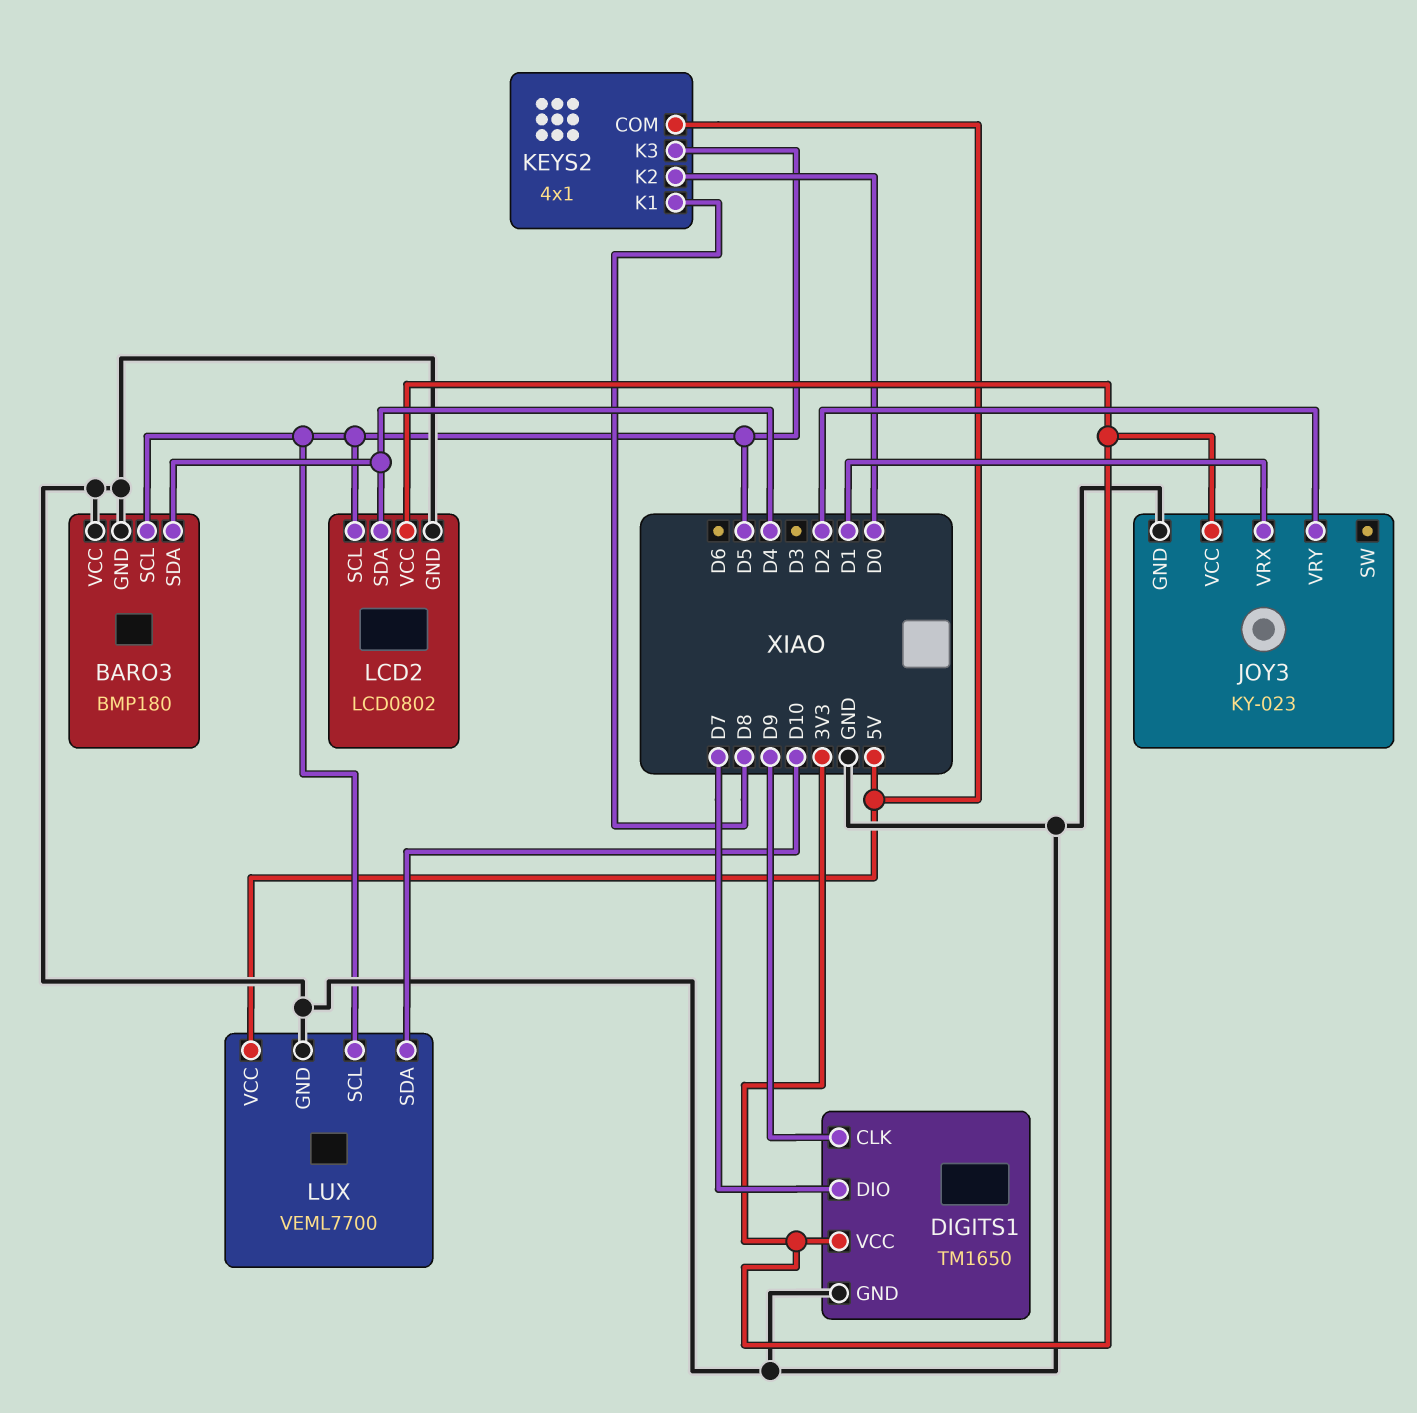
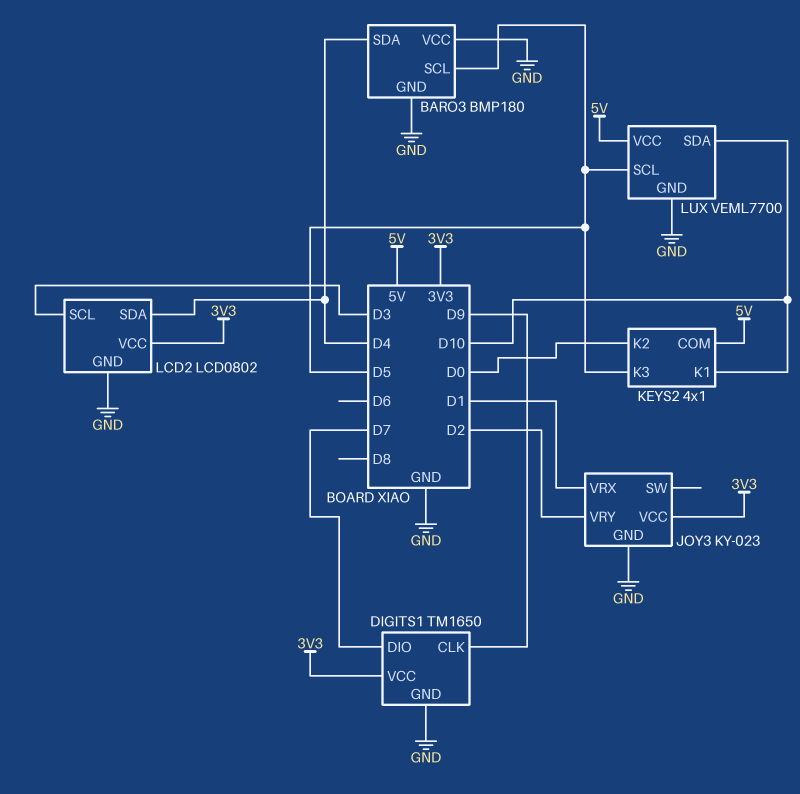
KEYS2 pin K1: D8 -> D10
LCD2 pin SCL: D5 -> D3

